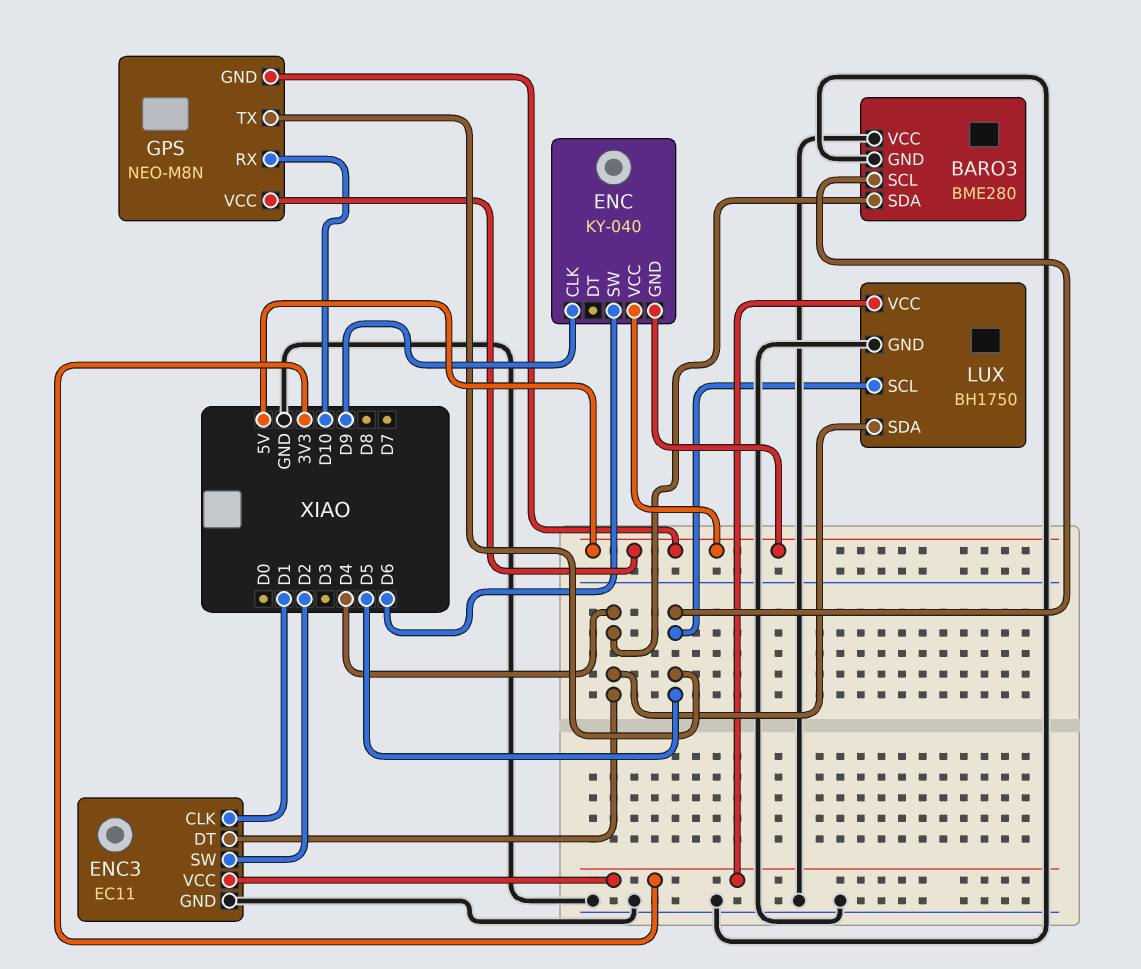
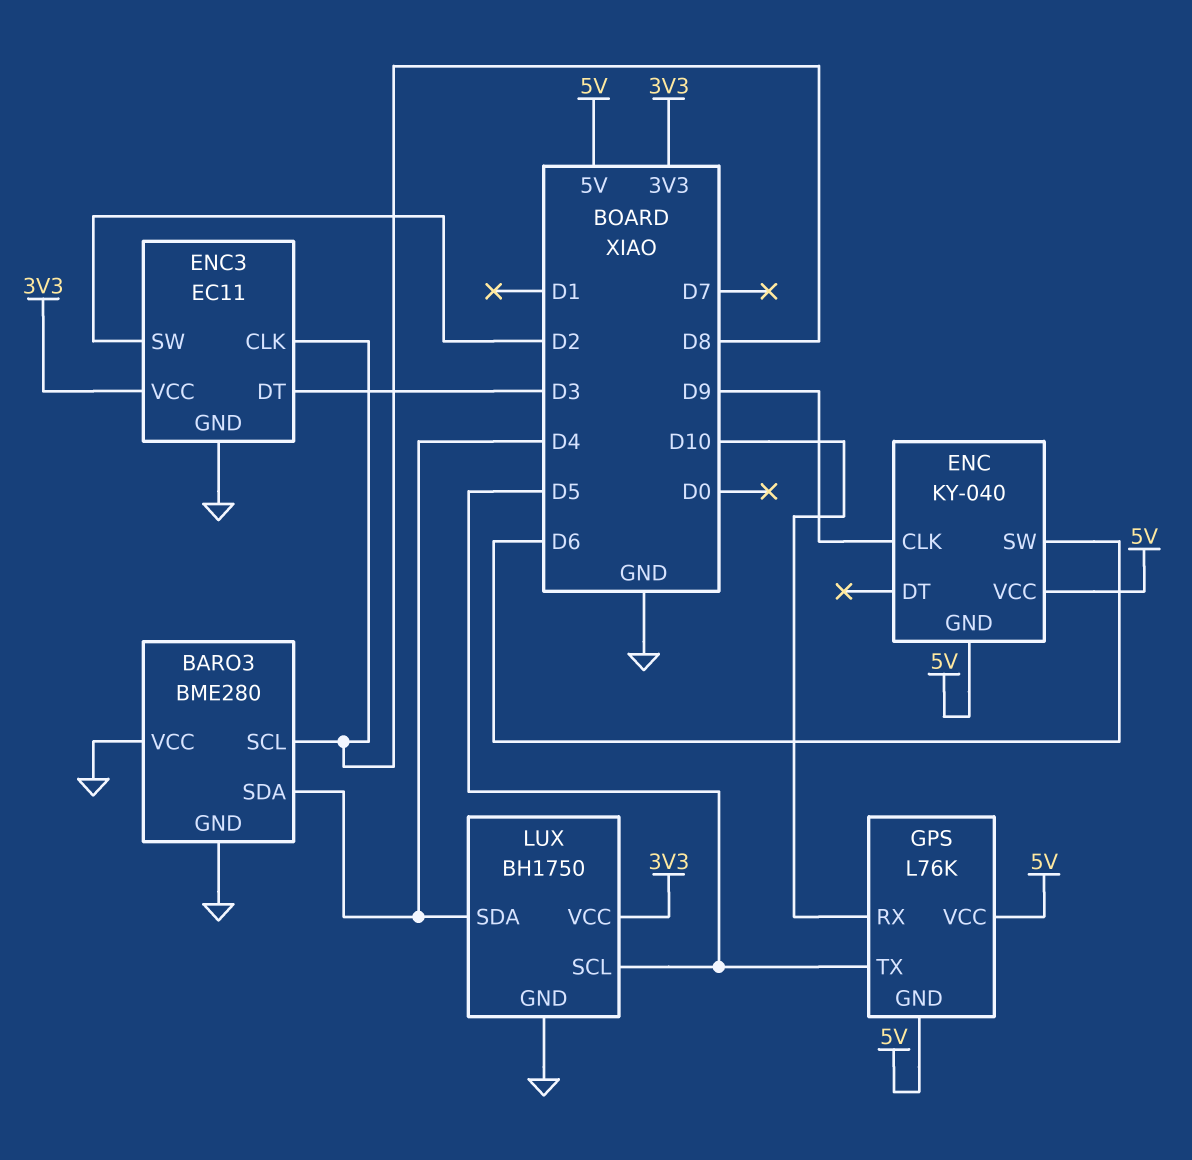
BARO3 pin SCL: D5 -> D8
ENC3 pin CLK: D1 -> D8
ENC3 pin DT: D4 -> D3
GPS: NEO-M8N -> L76K

